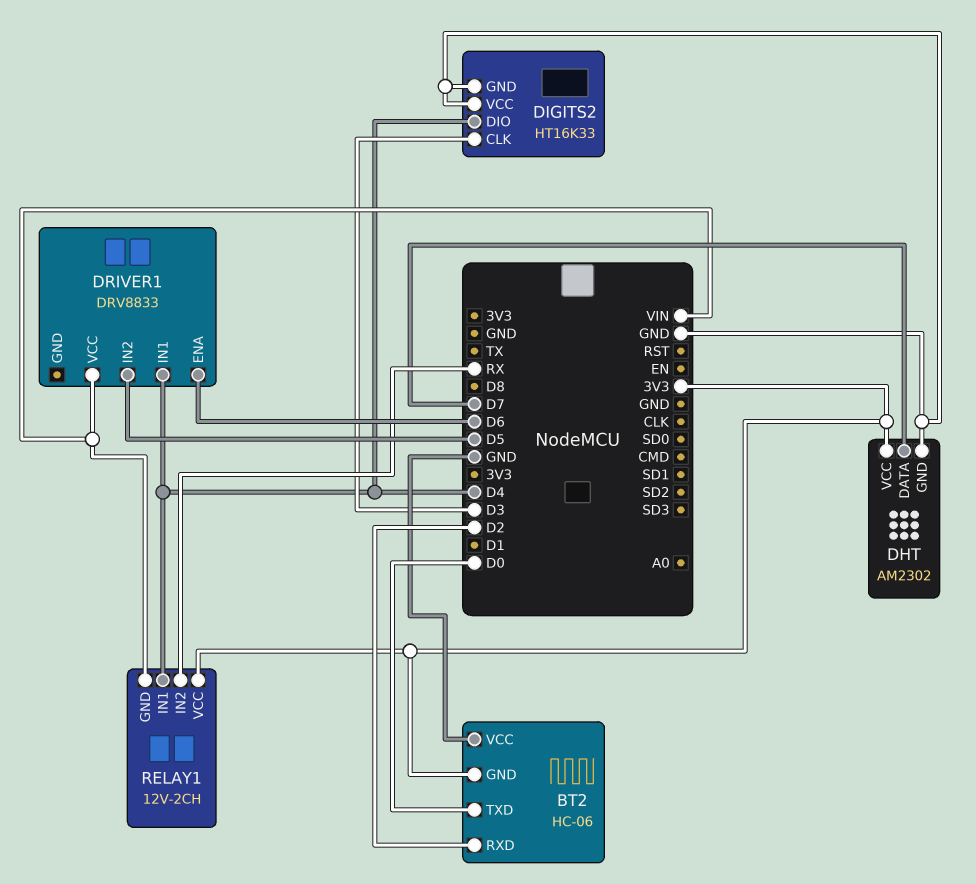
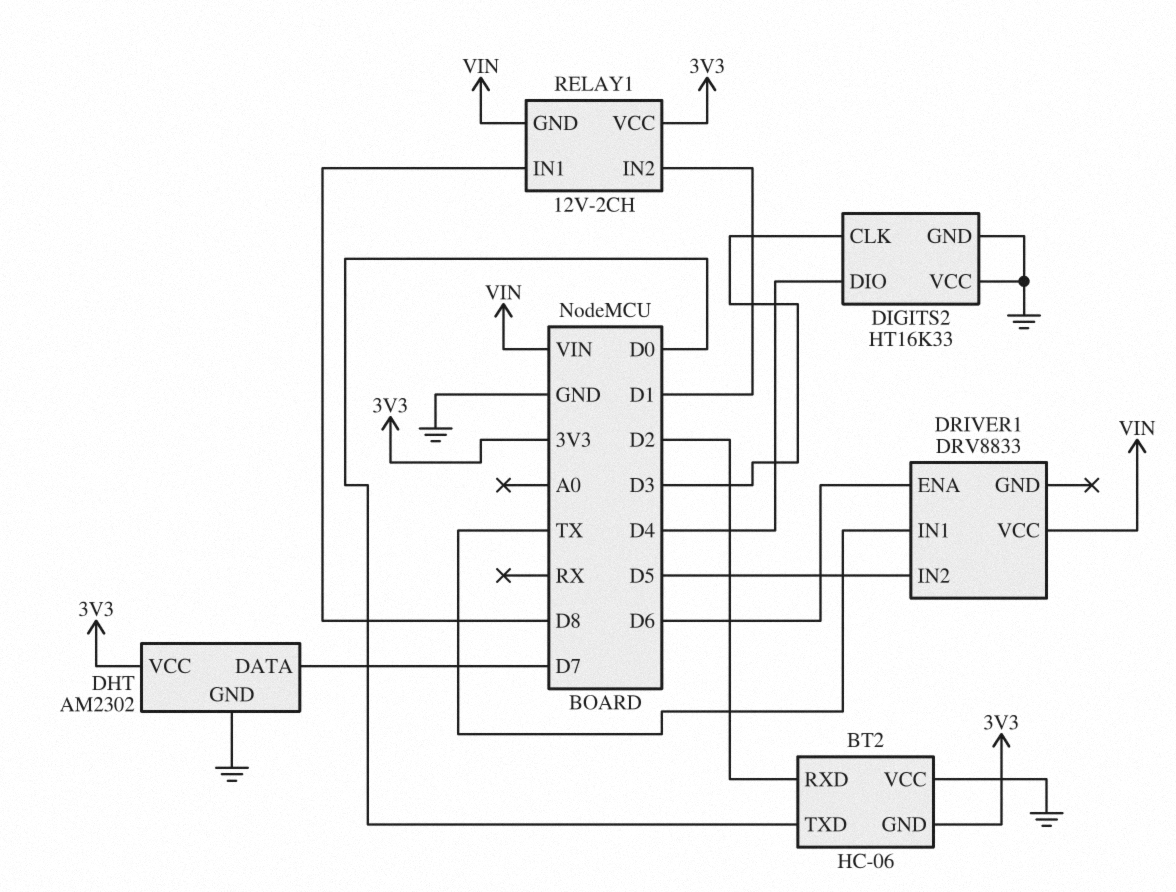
DRIVER1 pin IN1: D4 -> TX
RELAY1 pin IN1: D4 -> D8
RELAY1 pin IN2: RX -> D1

